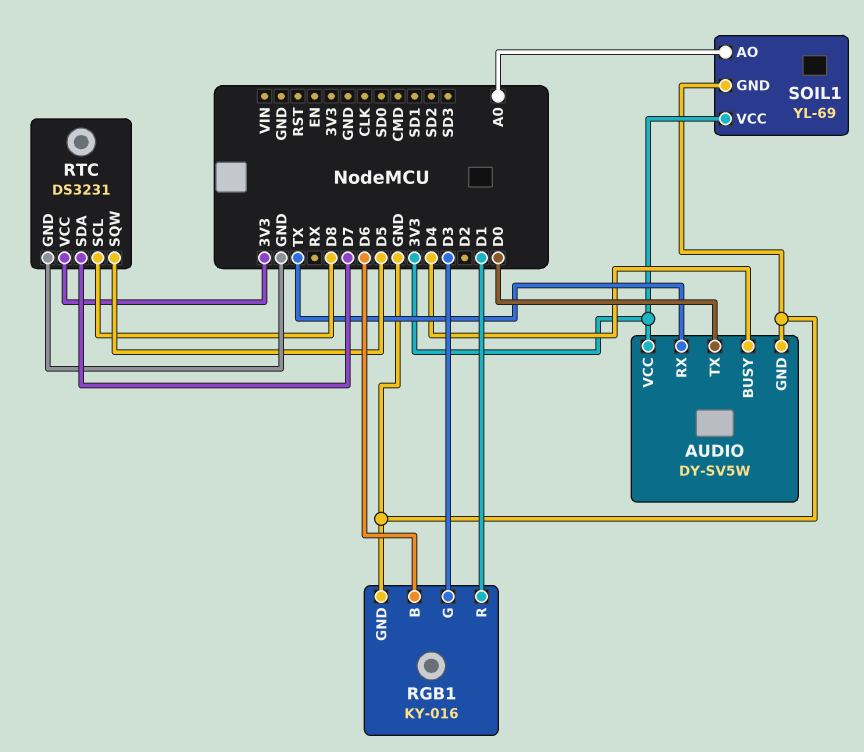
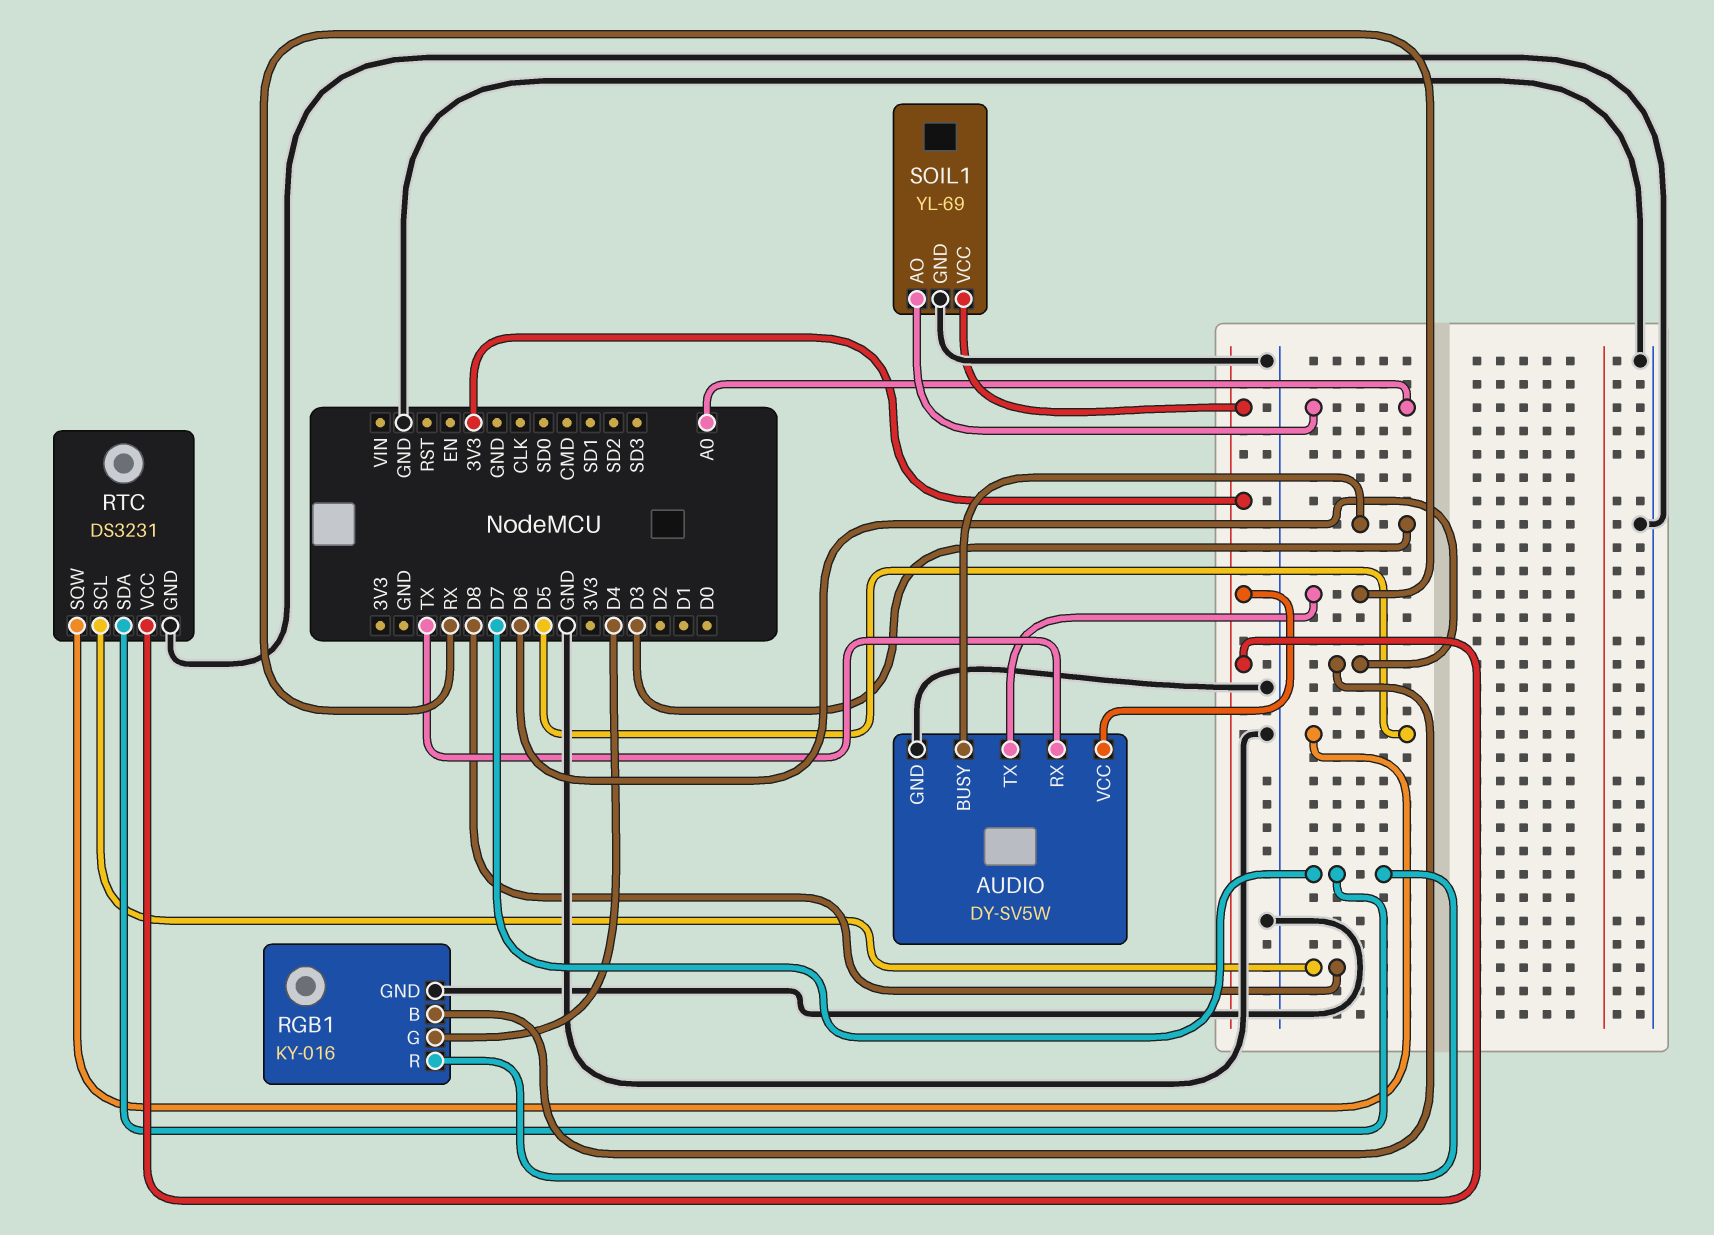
AUDIO pin BUSY: D4 -> D3
AUDIO pin TX: D0 -> RX
RGB1 pin G: D3 -> D4
RGB1 pin R: D1 -> D7

